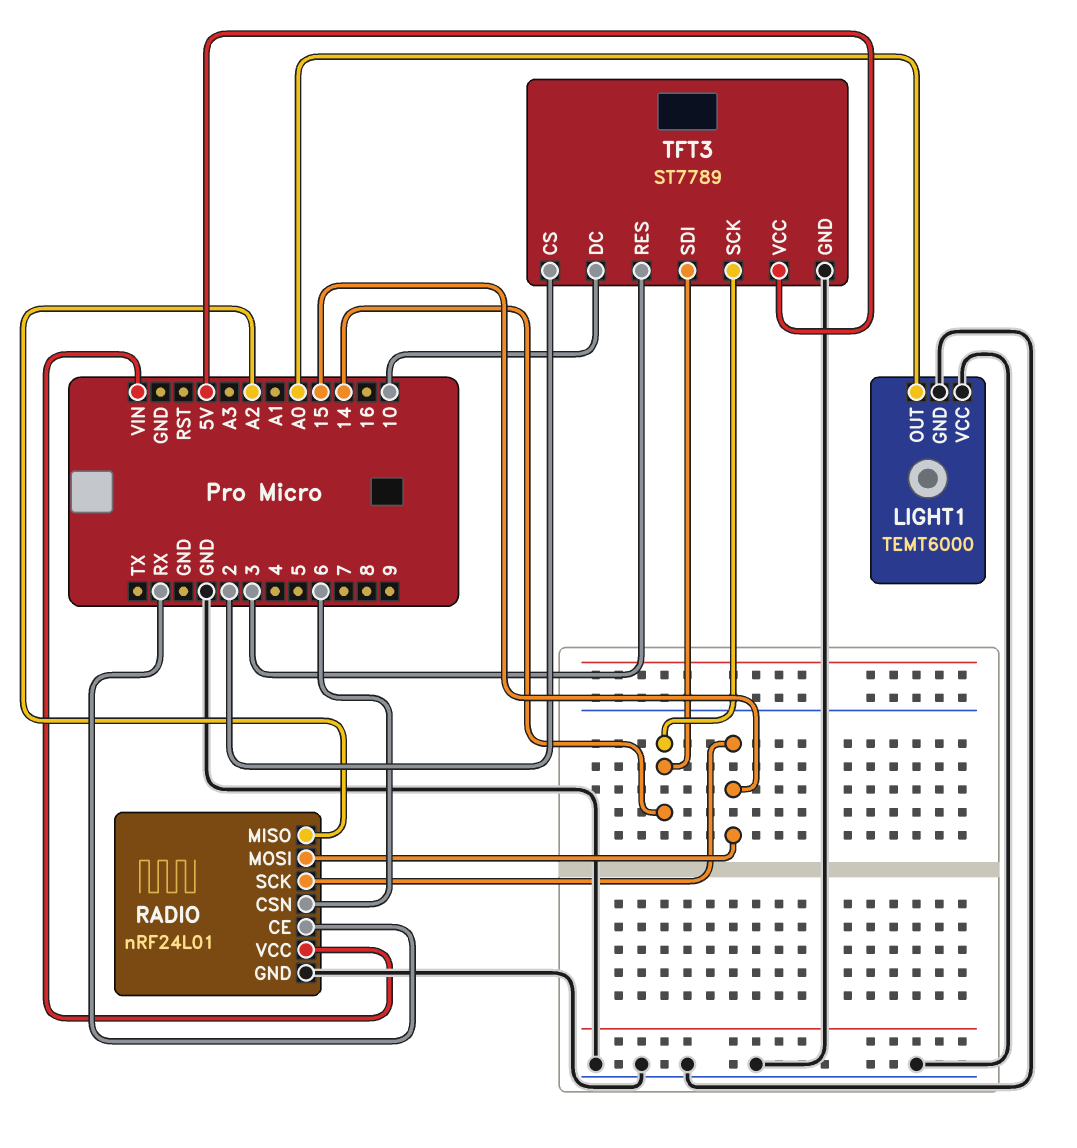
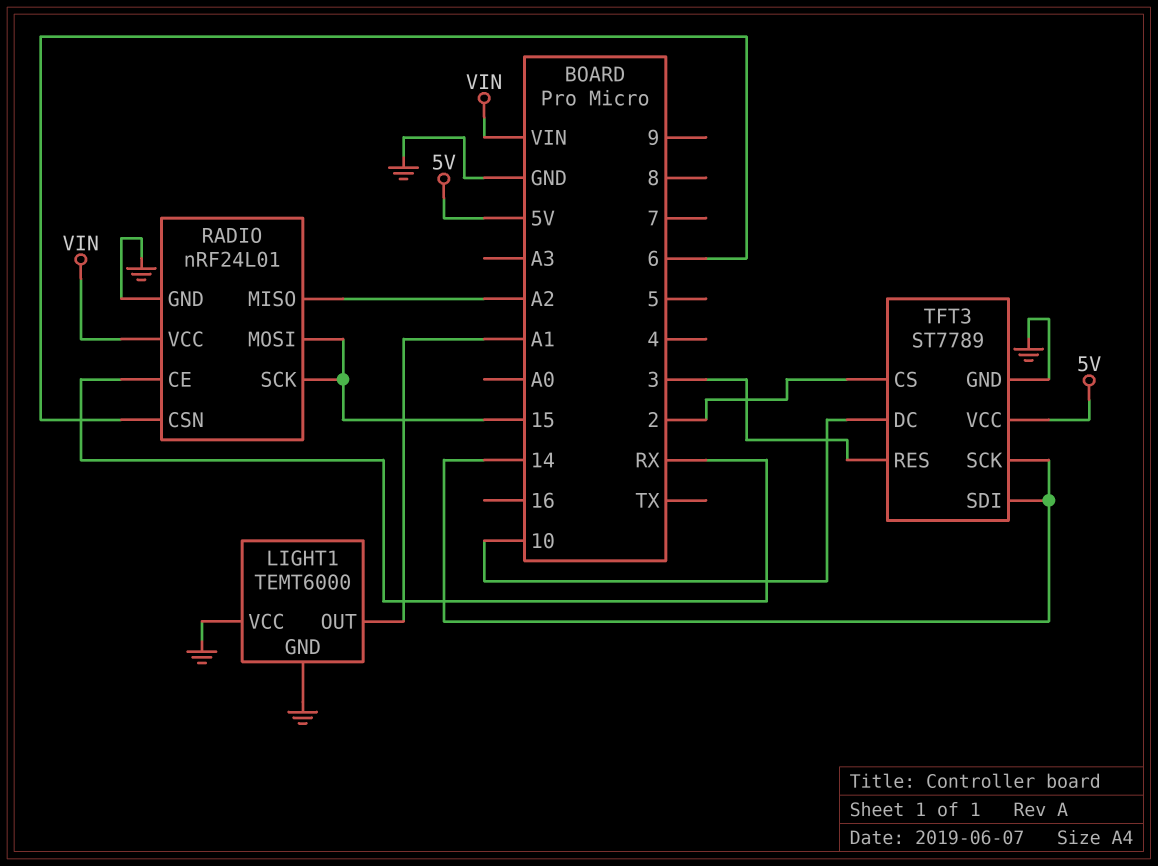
LIGHT1 pin OUT: A0 -> A1

